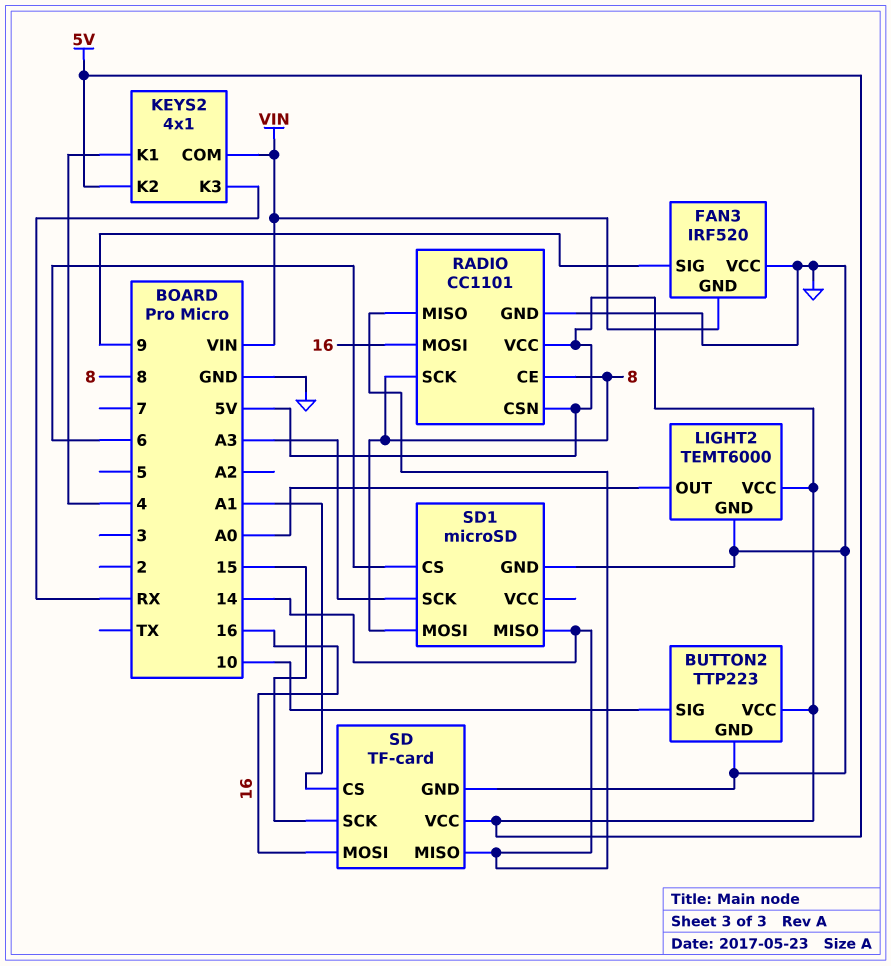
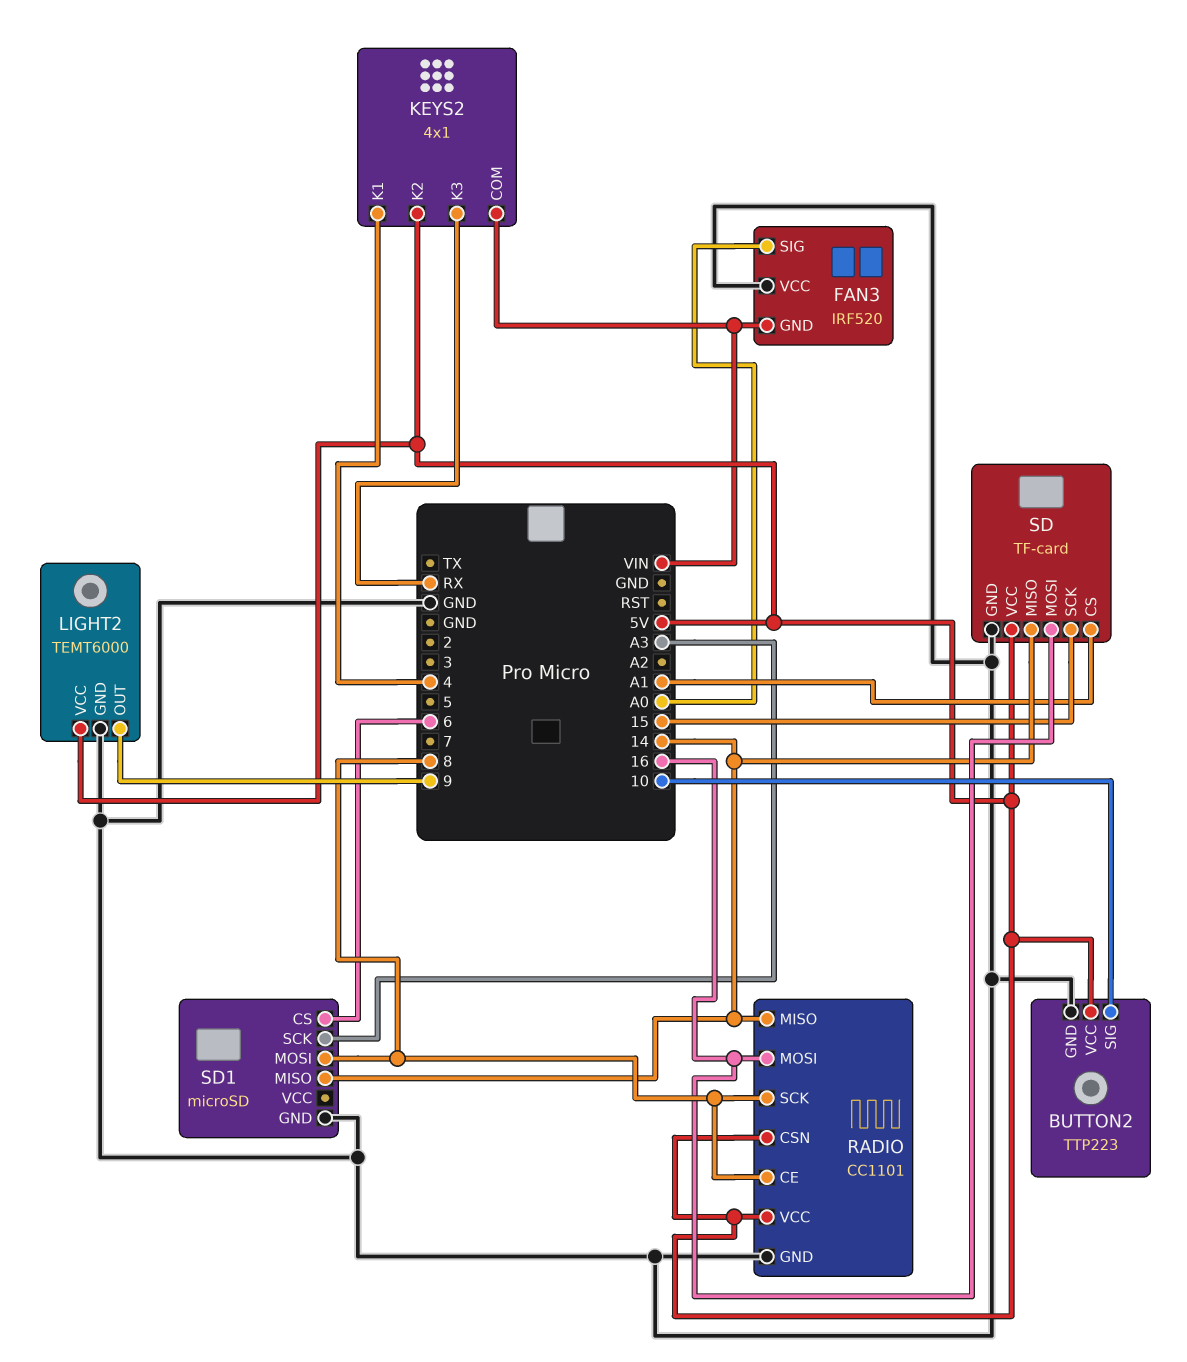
FAN3 pin SIG: 9 -> A0
LIGHT2 pin OUT: A0 -> 9

